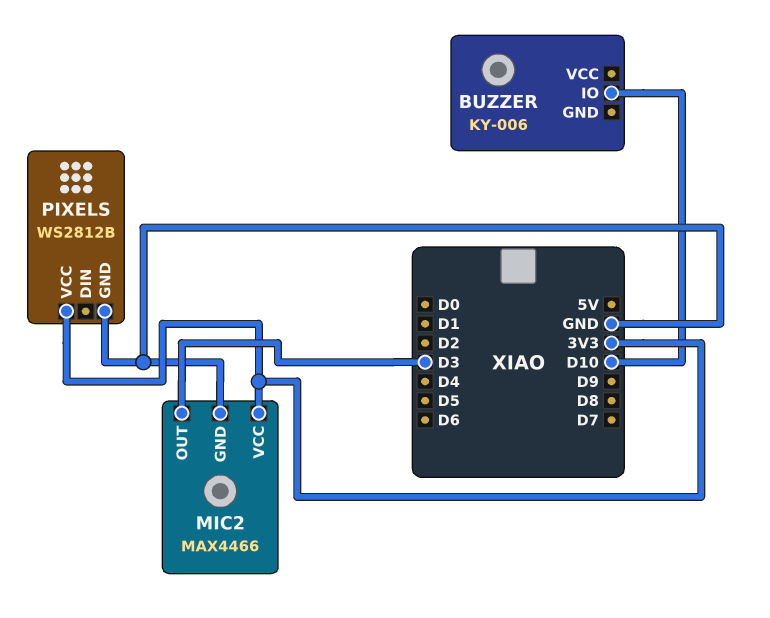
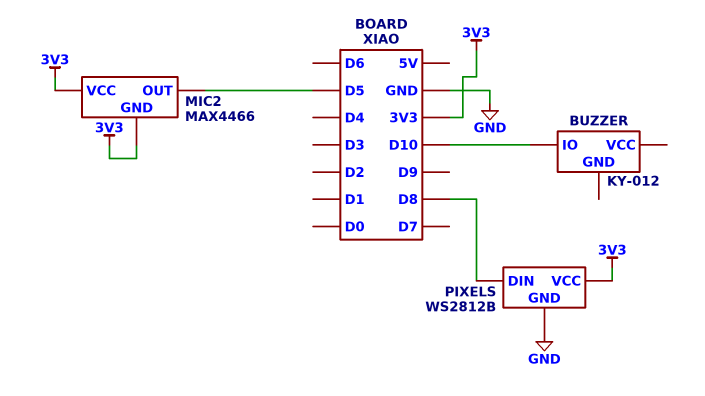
BUZZER: KY-006 -> KY-012
MIC2 pin GND: GND -> 3V3
MIC2 pin OUT: D3 -> D5
PIXELS pin DIN: none -> D8

